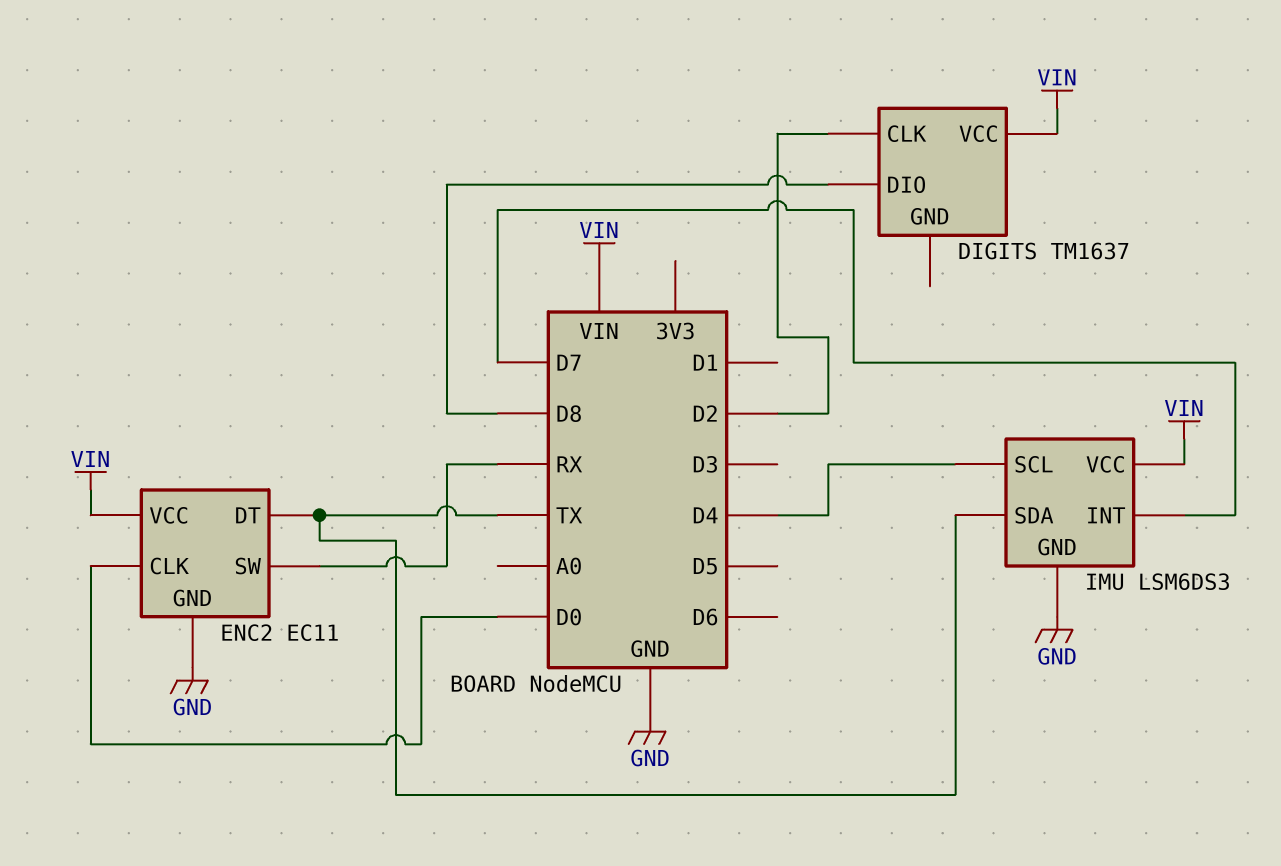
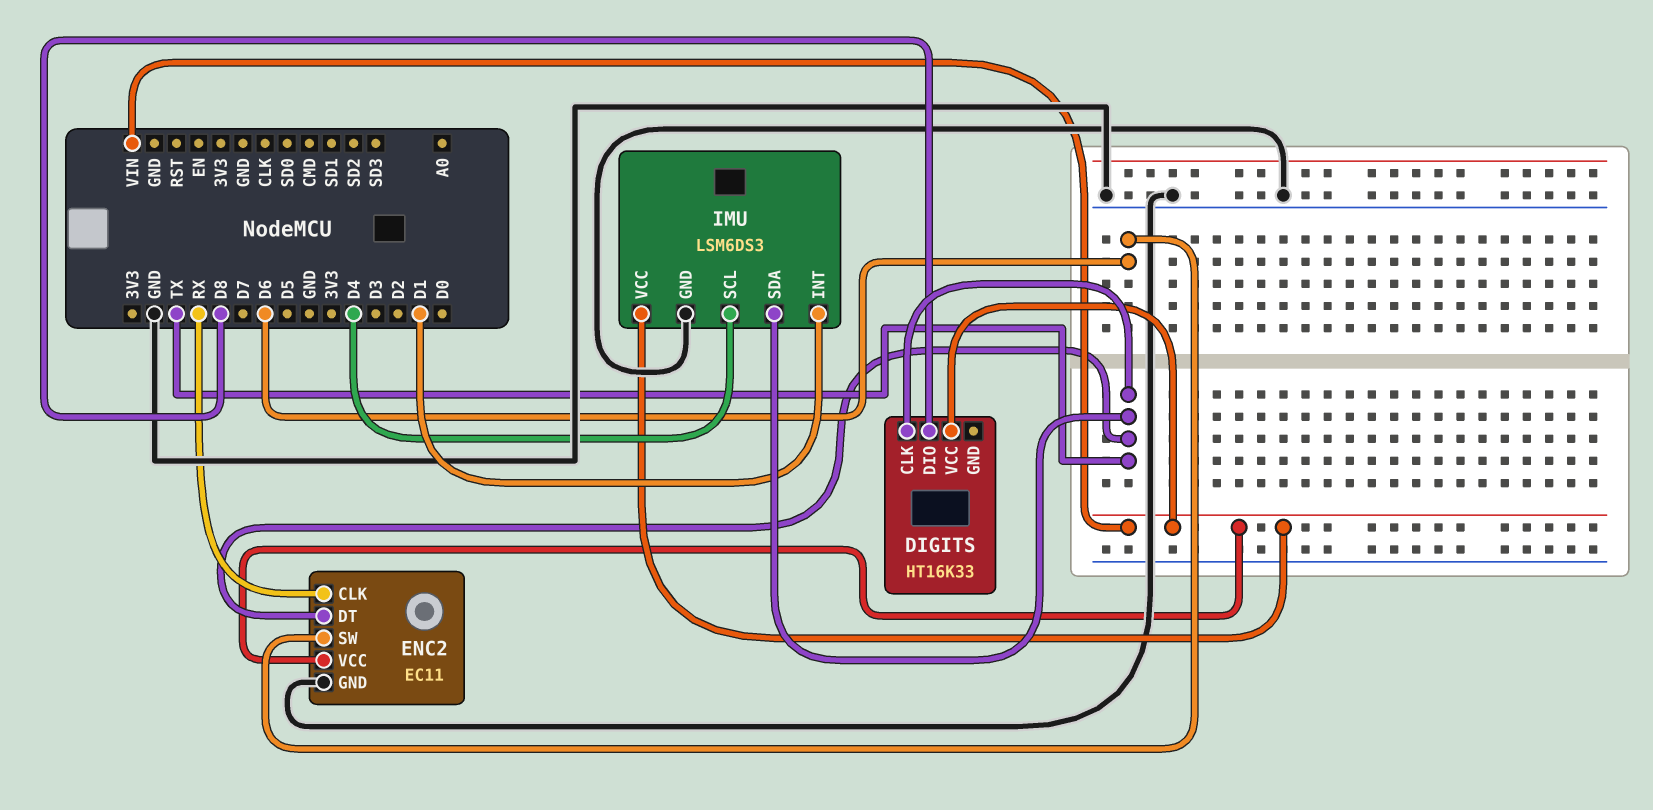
DIGITS: TM1637 -> HT16K33
DIGITS pin CLK: D2 -> TX
ENC2 pin CLK: D0 -> RX
ENC2 pin SW: RX -> D6
IMU pin INT: D7 -> D1

